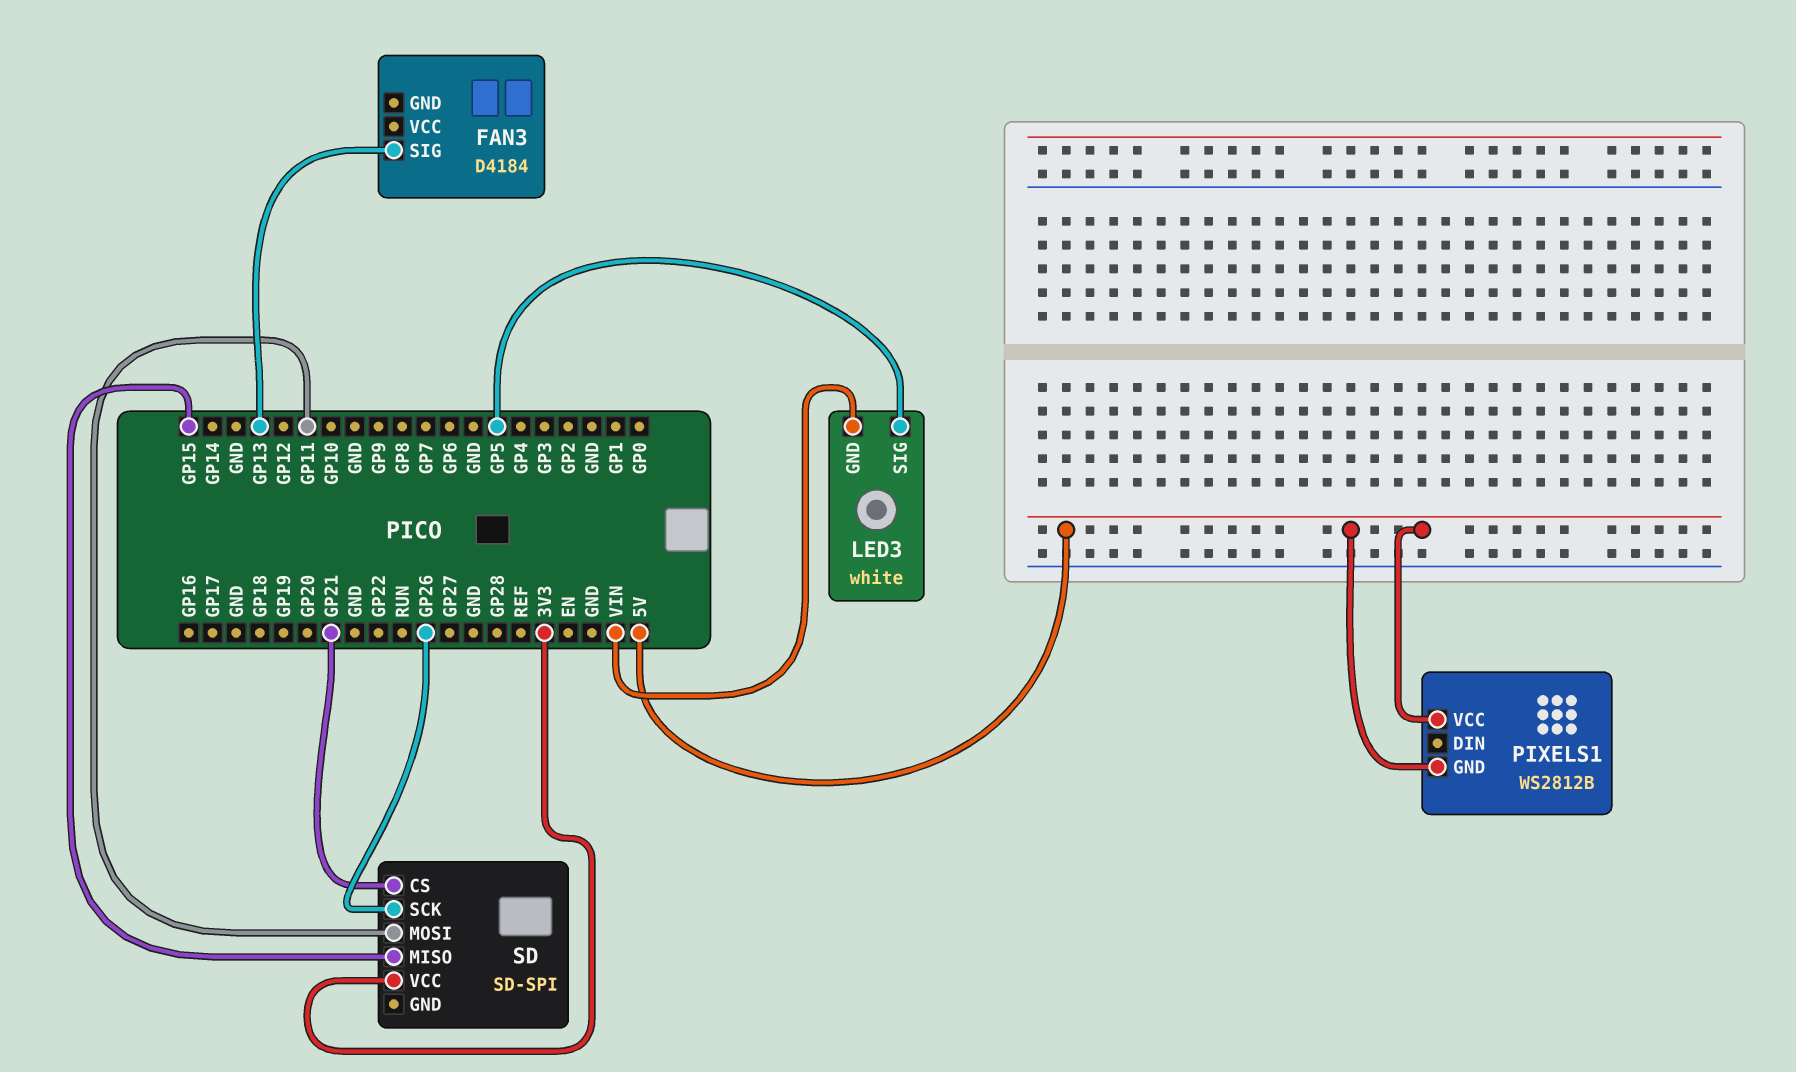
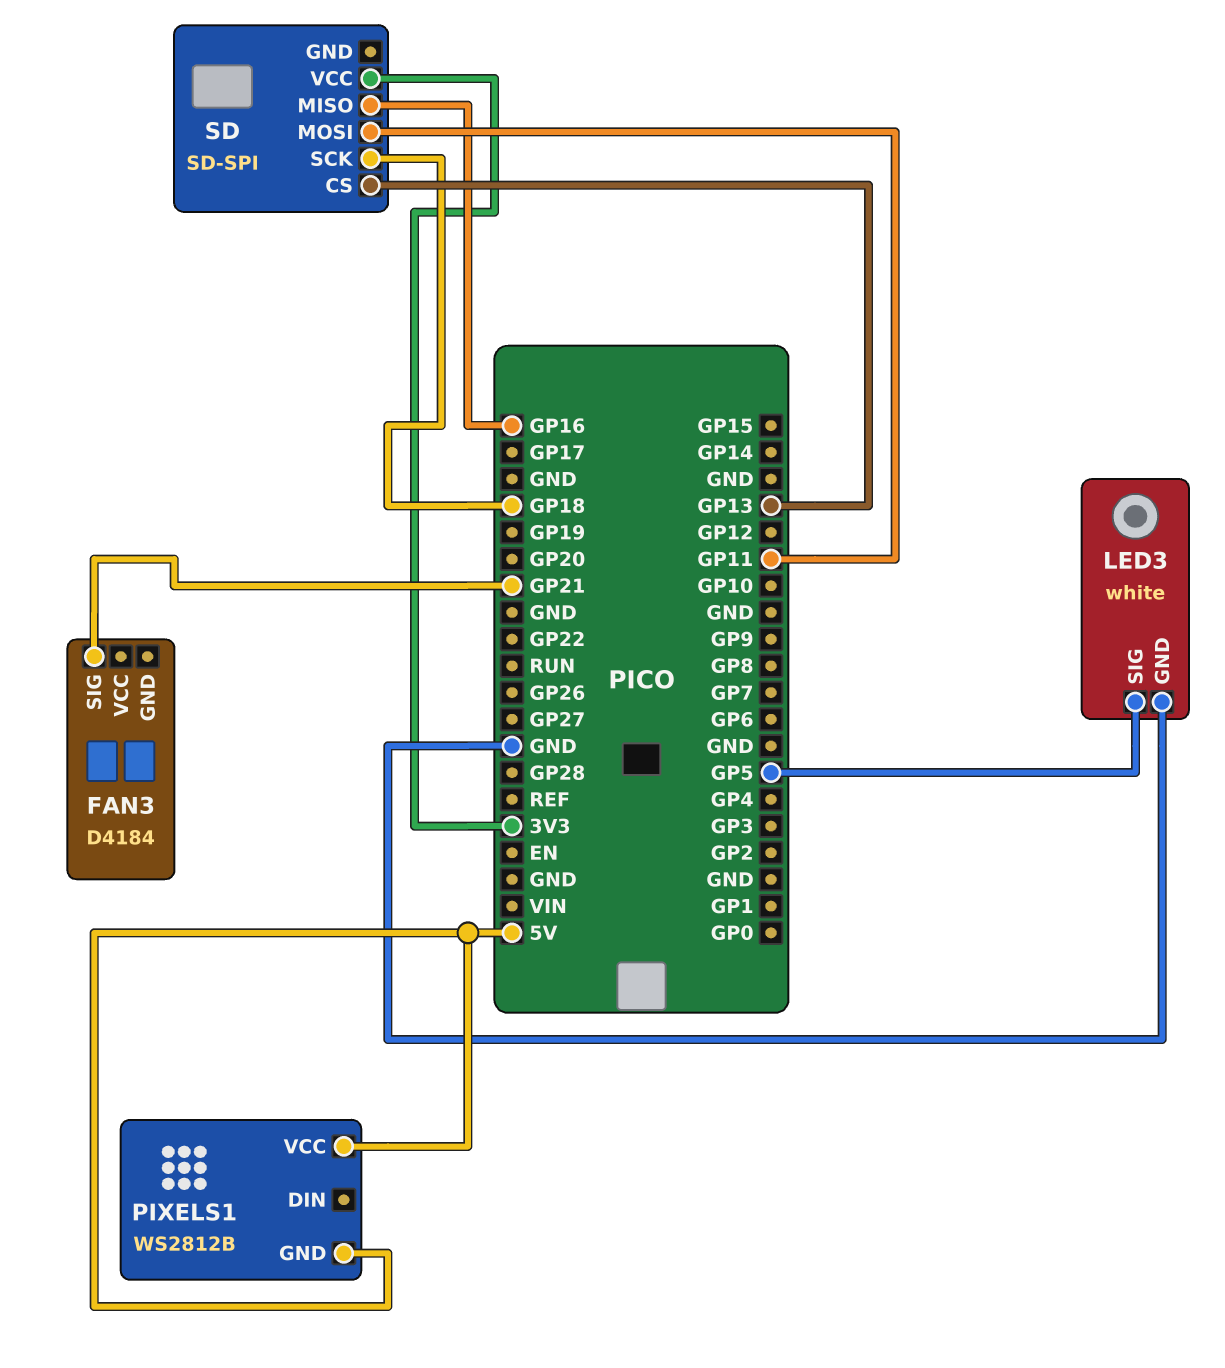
FAN3 pin SIG: GP13 -> GP21
LED3 pin GND: VIN -> GND
SD pin CS: GP21 -> GP13
SD pin MISO: GP15 -> GP16
SD pin SCK: GP26 -> GP18

